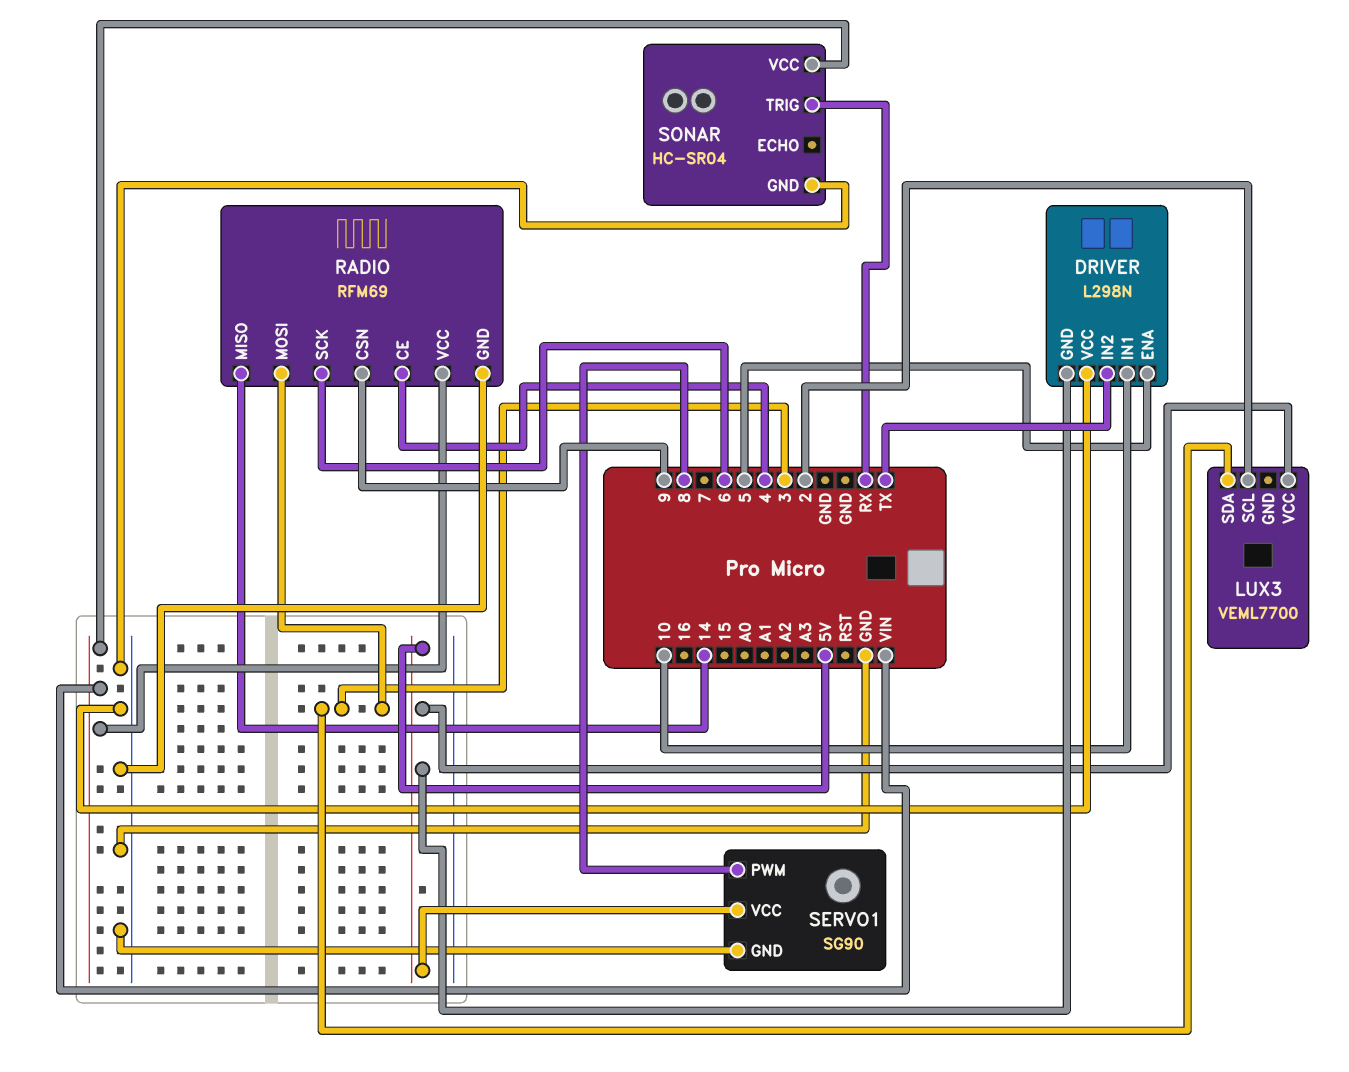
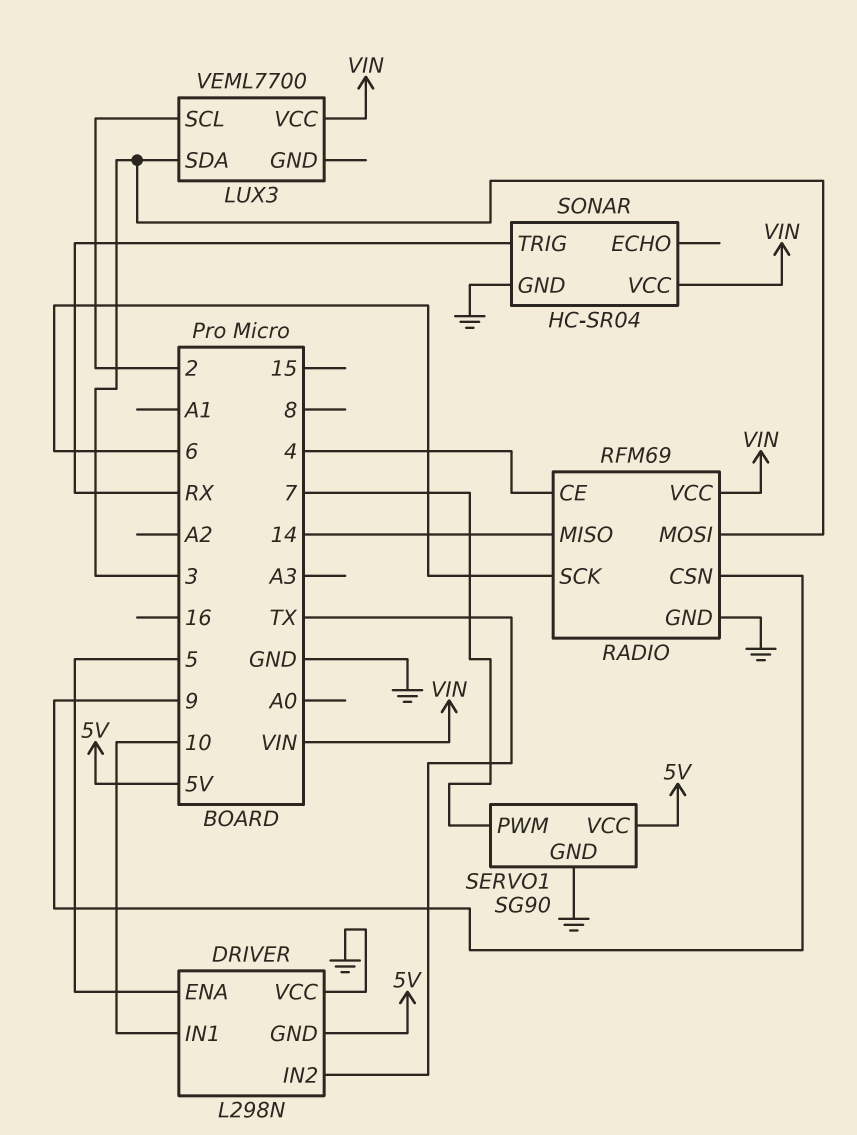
LUX3 pin VCC: 5V -> VIN
SERVO1 pin PWM: 8 -> 7

